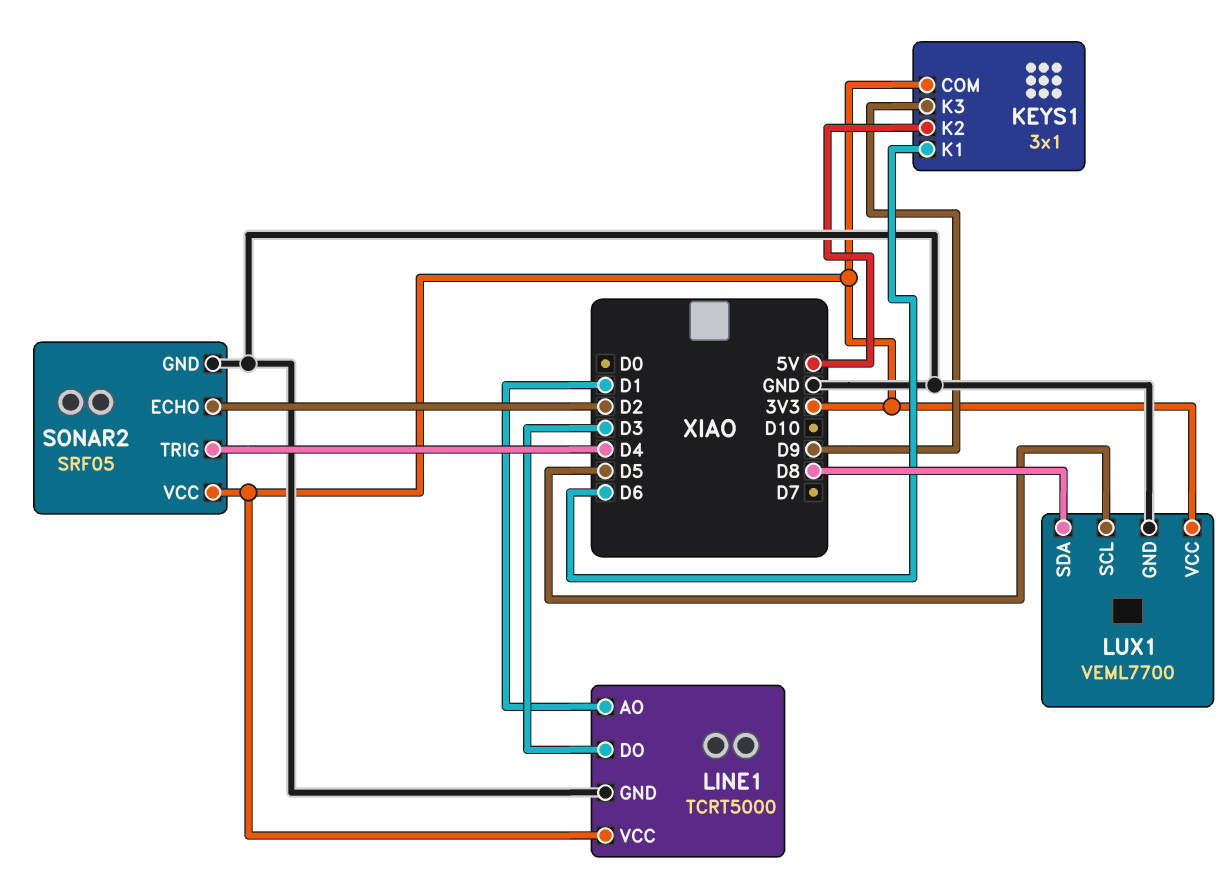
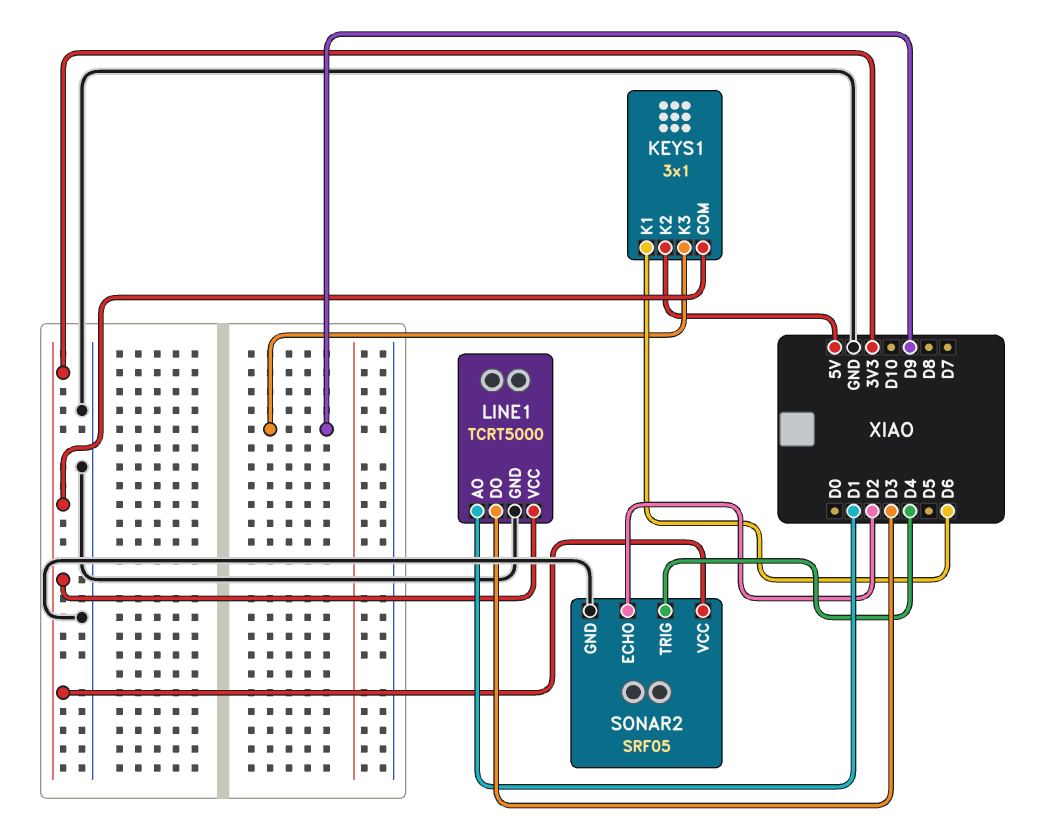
LUX1: VEML7700 -> none
LUX1 pin GND: GND -> none
LUX1 pin SCL: D5 -> none
LUX1 pin SDA: D8 -> none
LUX1 pin VCC: 3V3 -> none

